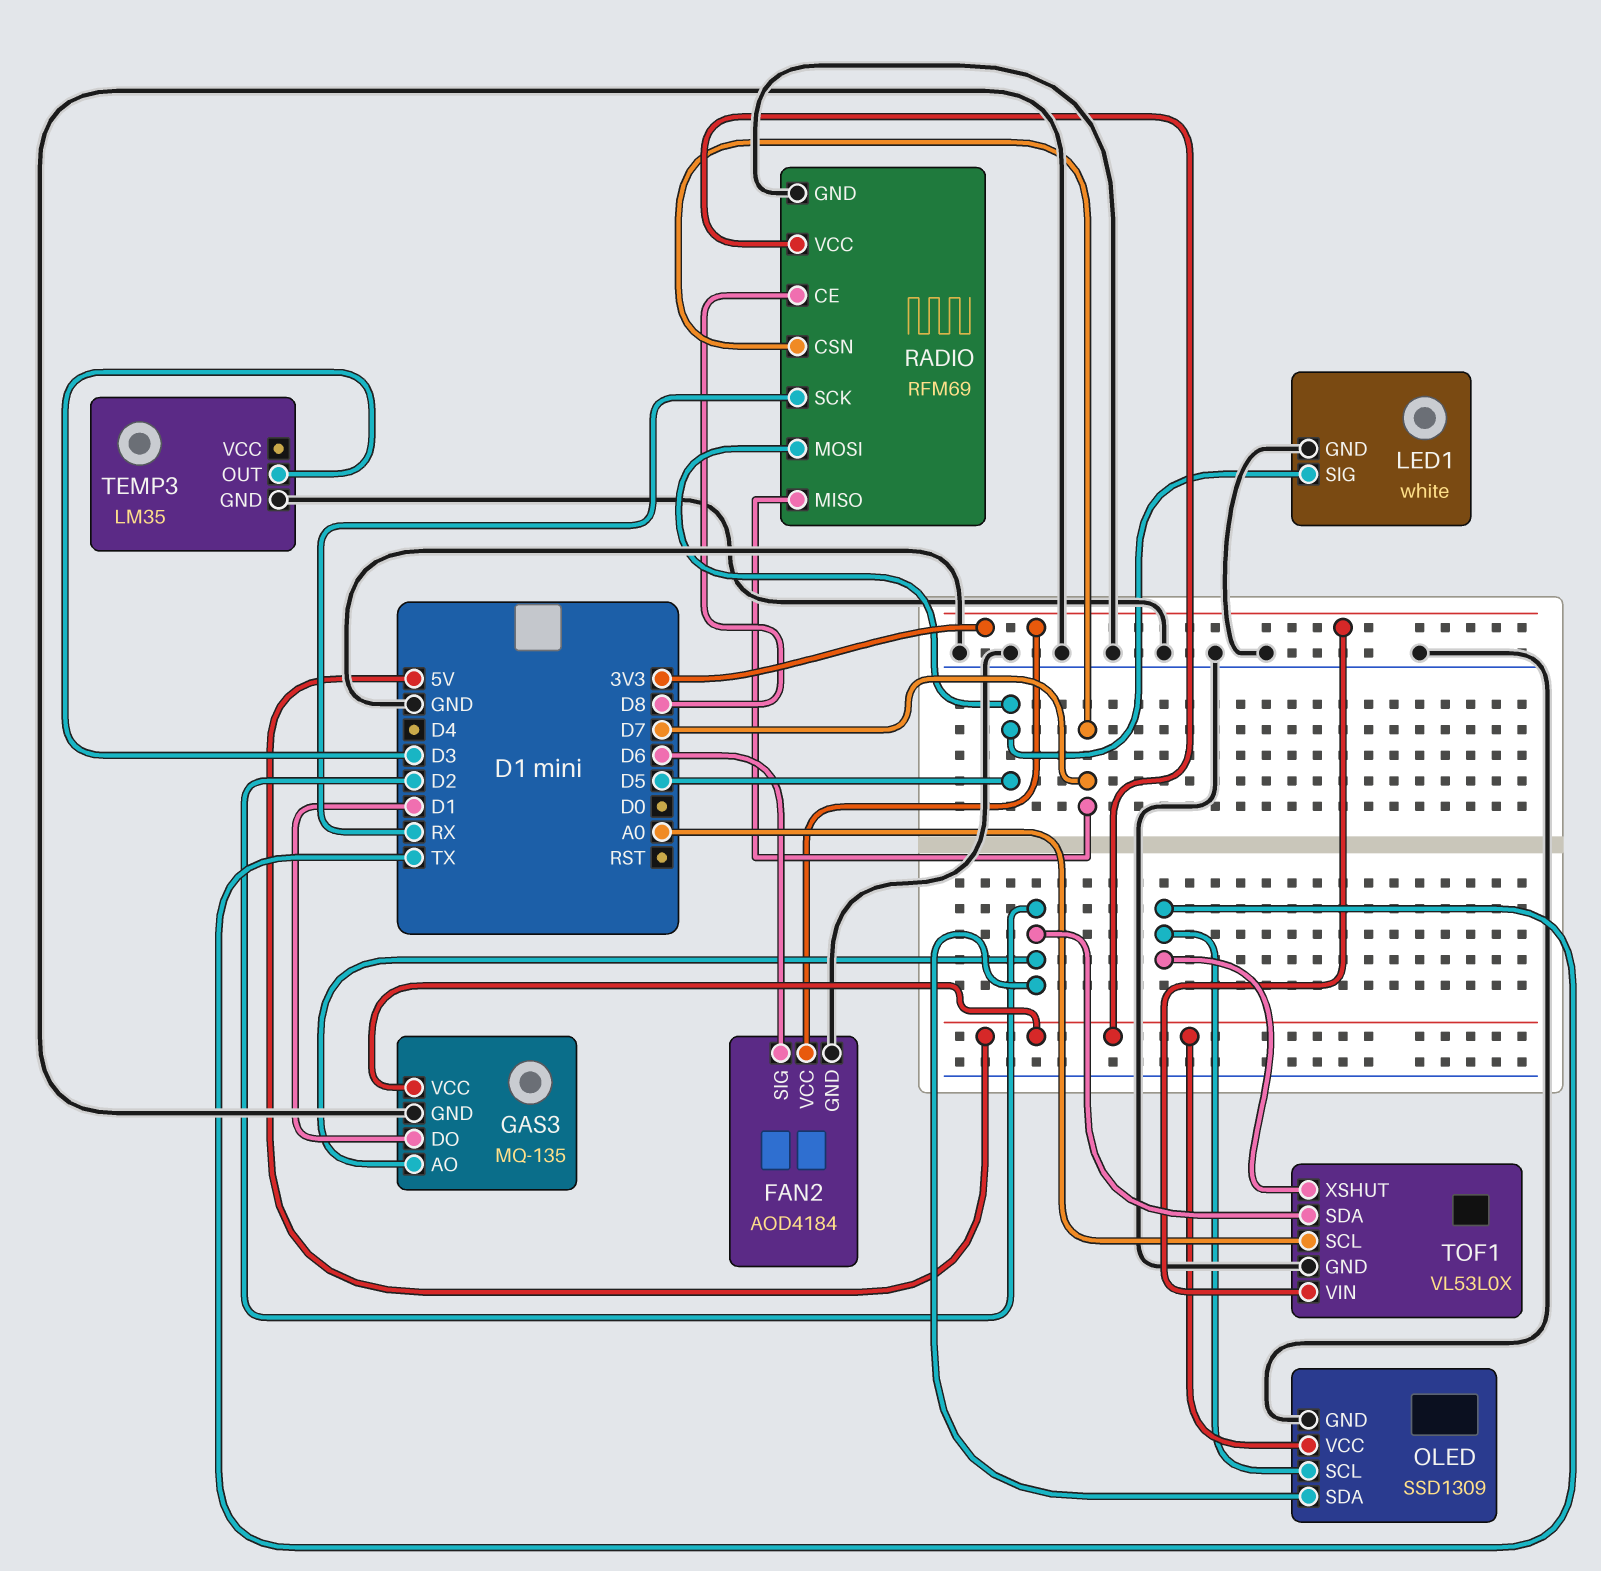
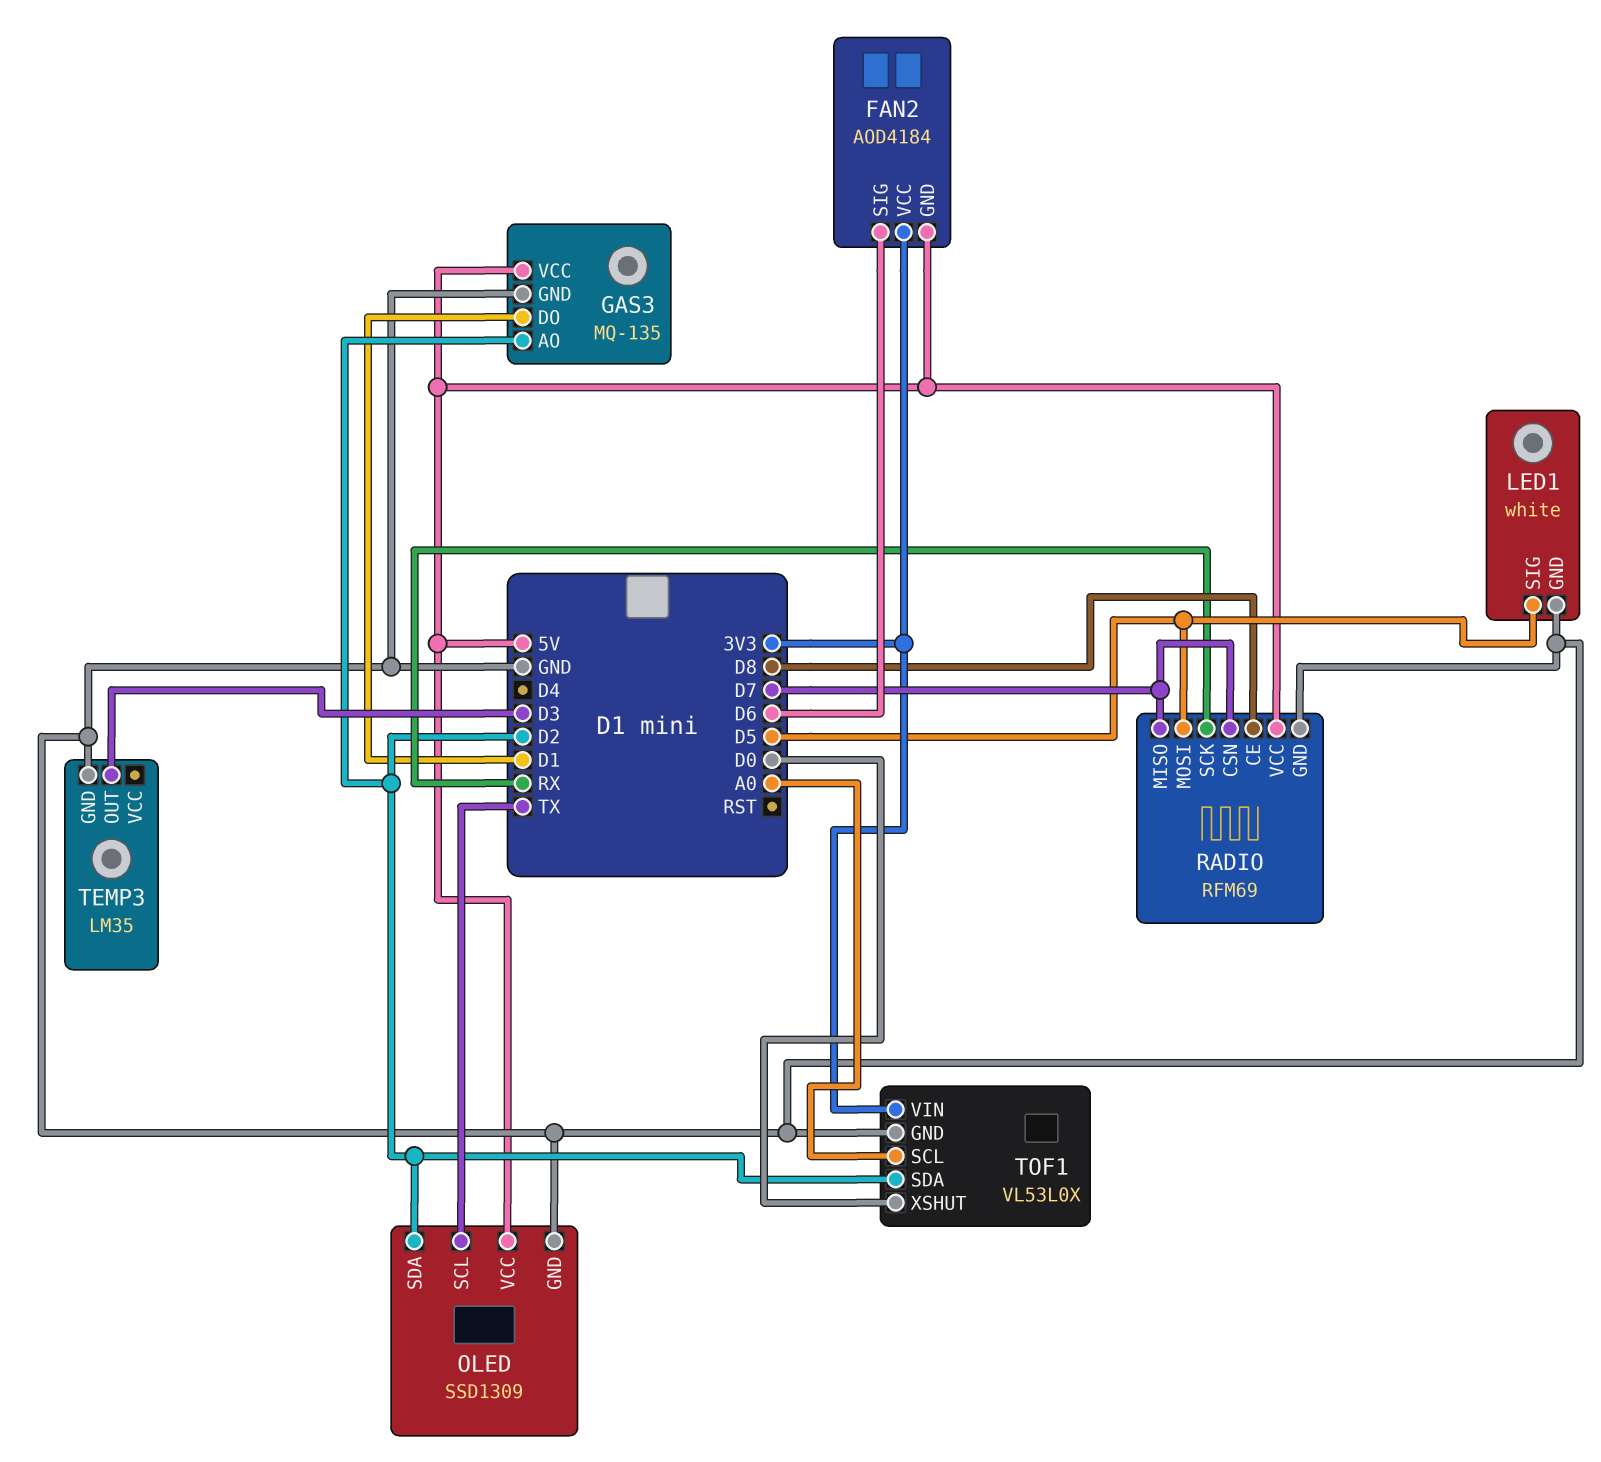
FAN2 pin GND: GND -> 5V
TOF1 pin XSHUT: TX -> D0

